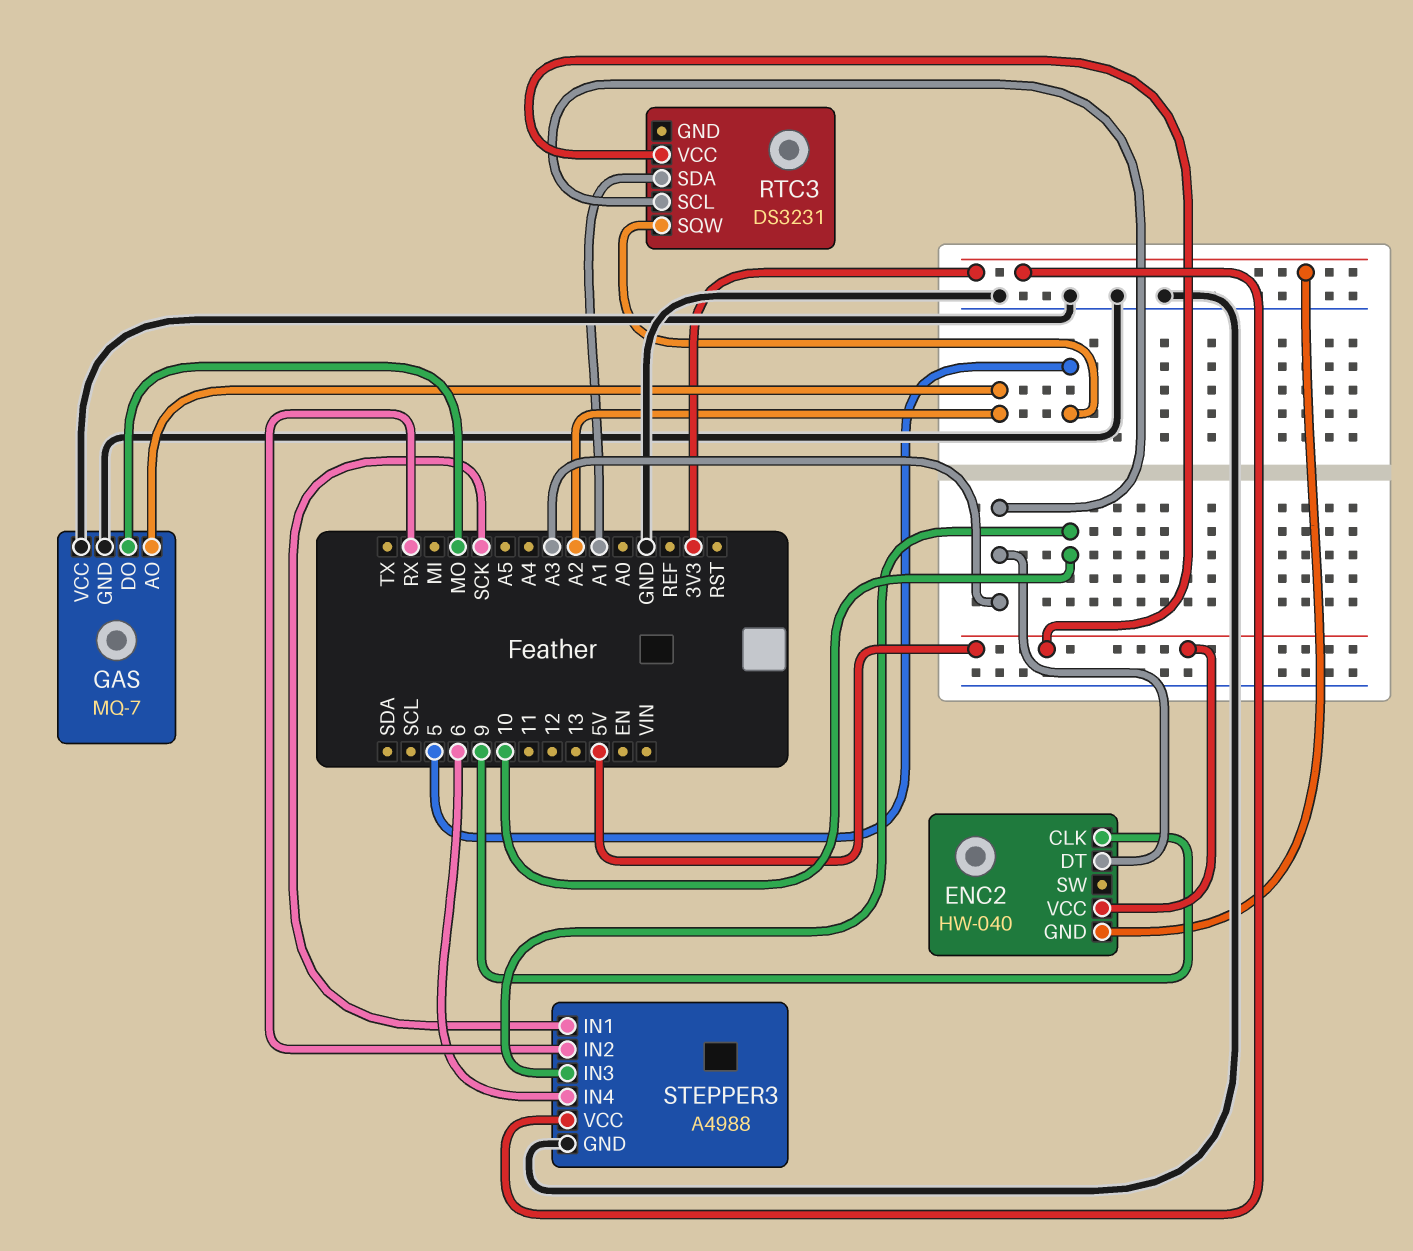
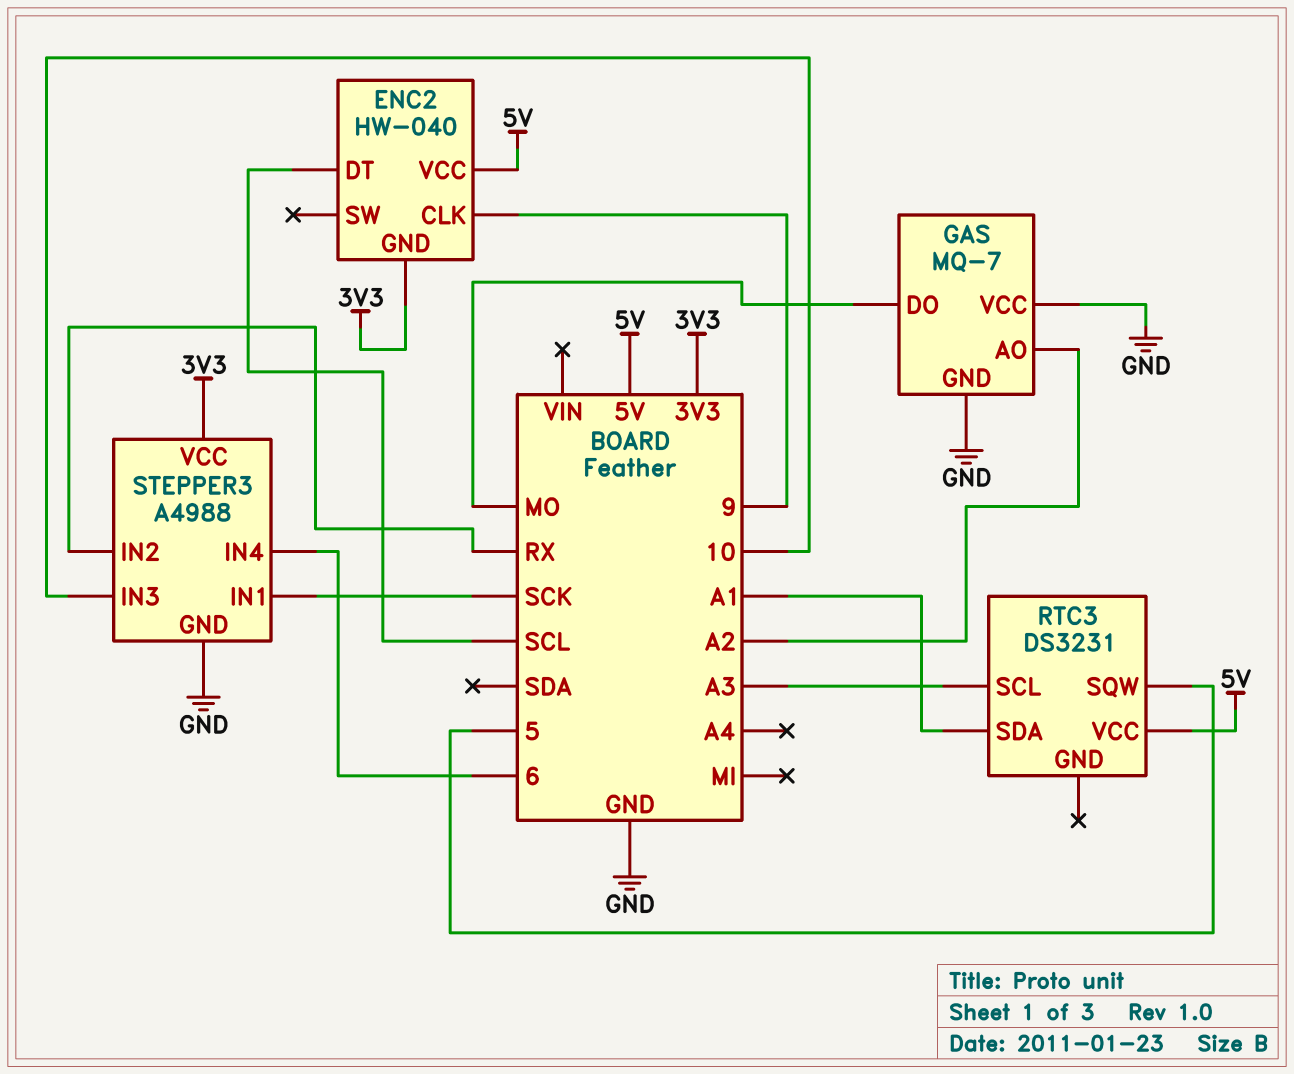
ENC2 pin DT: A3 -> SCL

